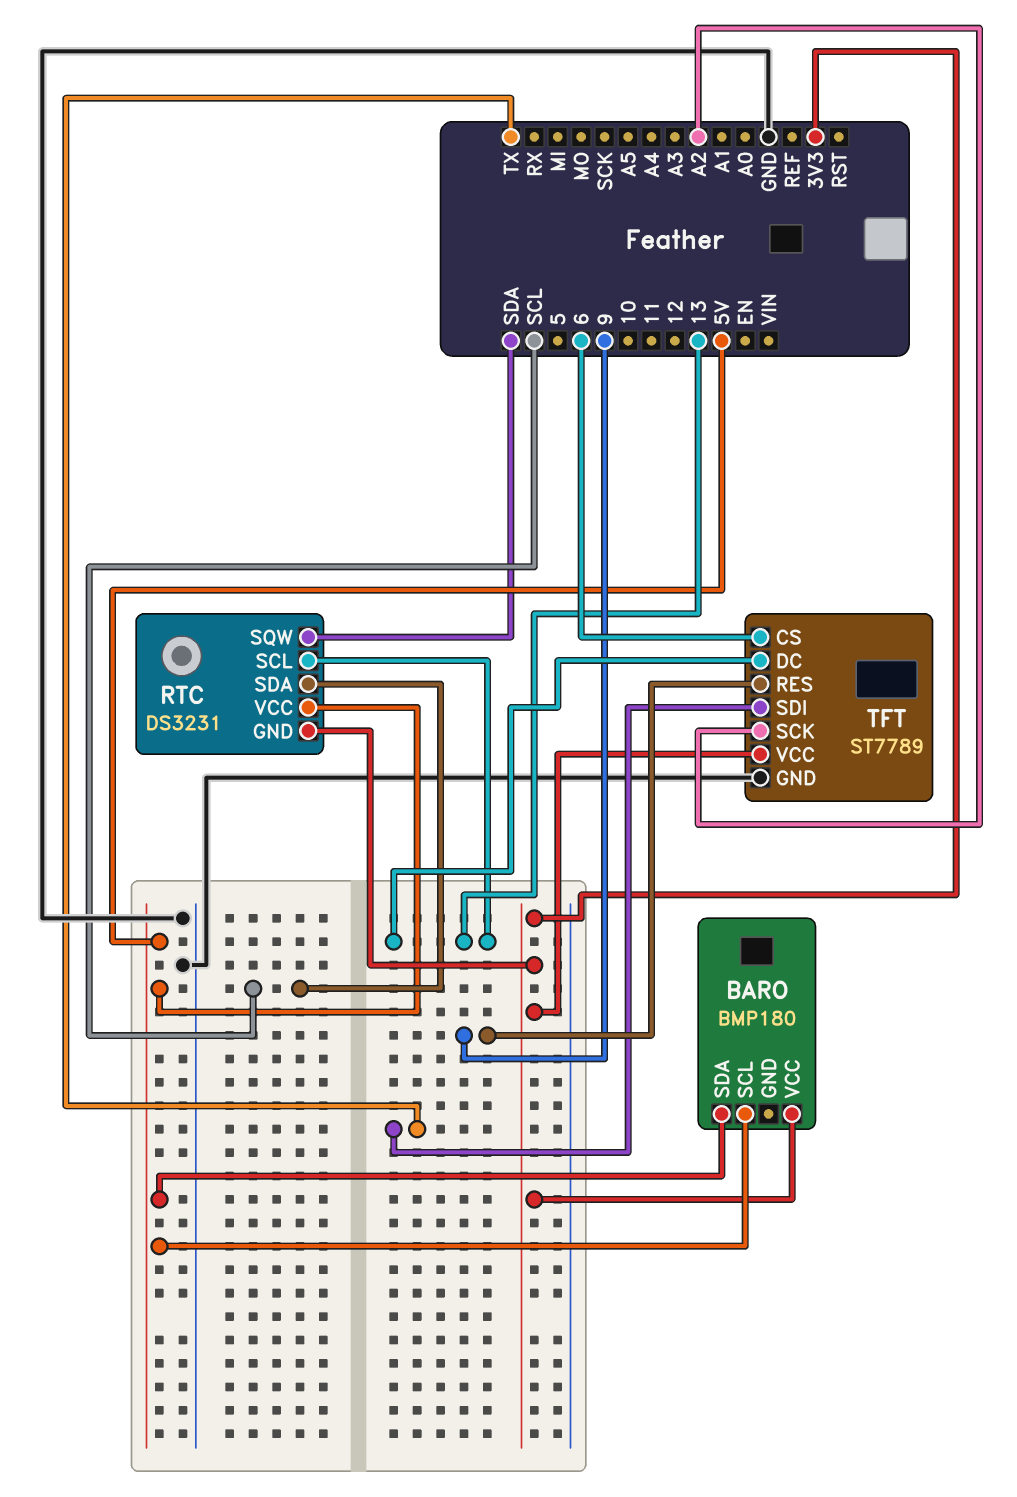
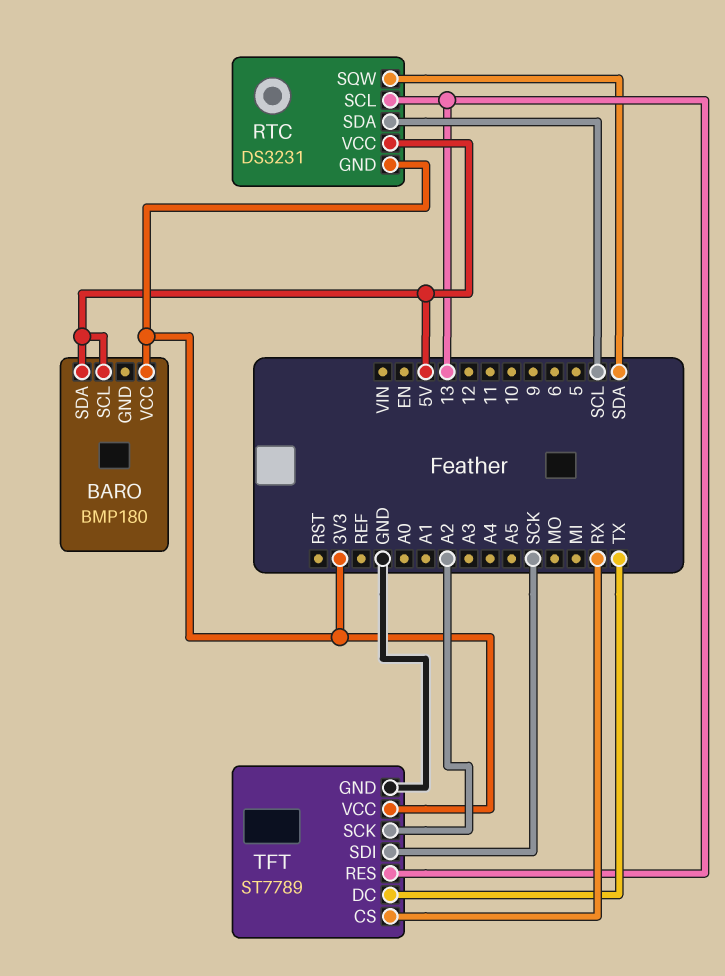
TFT pin CS: 6 -> RX
TFT pin DC: 13 -> TX
TFT pin RES: 9 -> 13
TFT pin SDI: TX -> SCK

